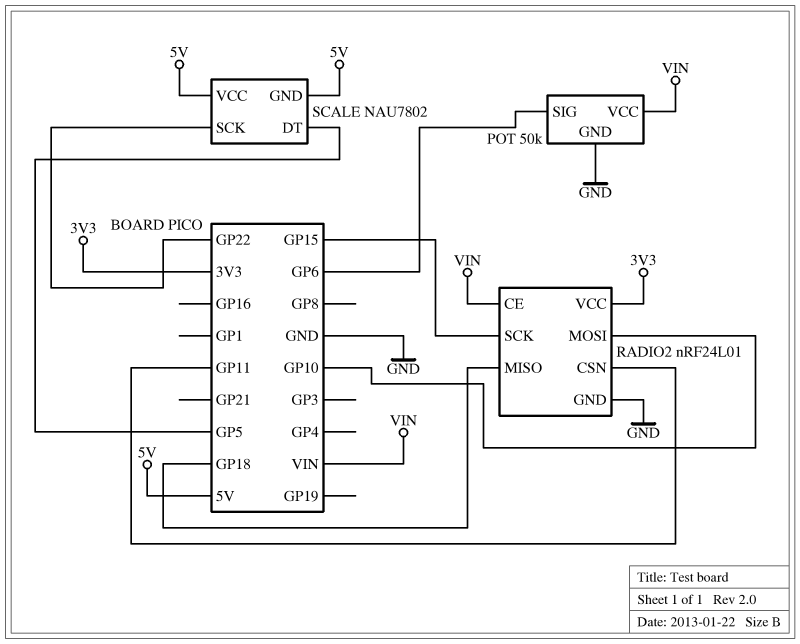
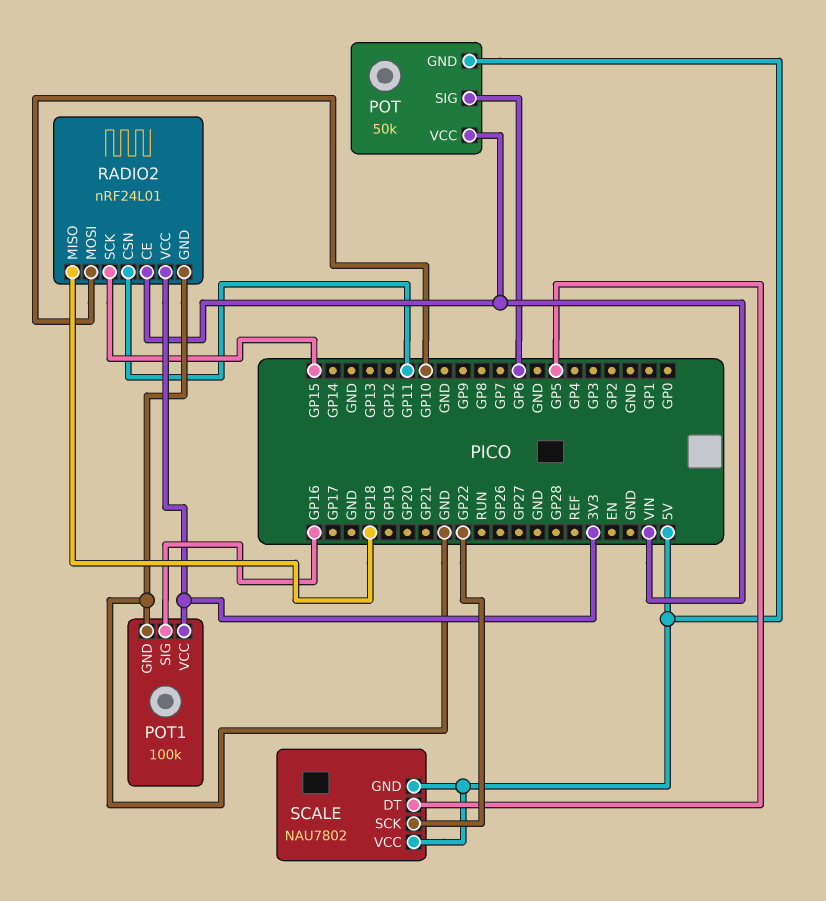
POT pin GND: GND -> 5V
POT1: none -> 100k
POT1 pin GND: none -> GND
POT1 pin SIG: none -> GP16
POT1 pin VCC: none -> 3V3

